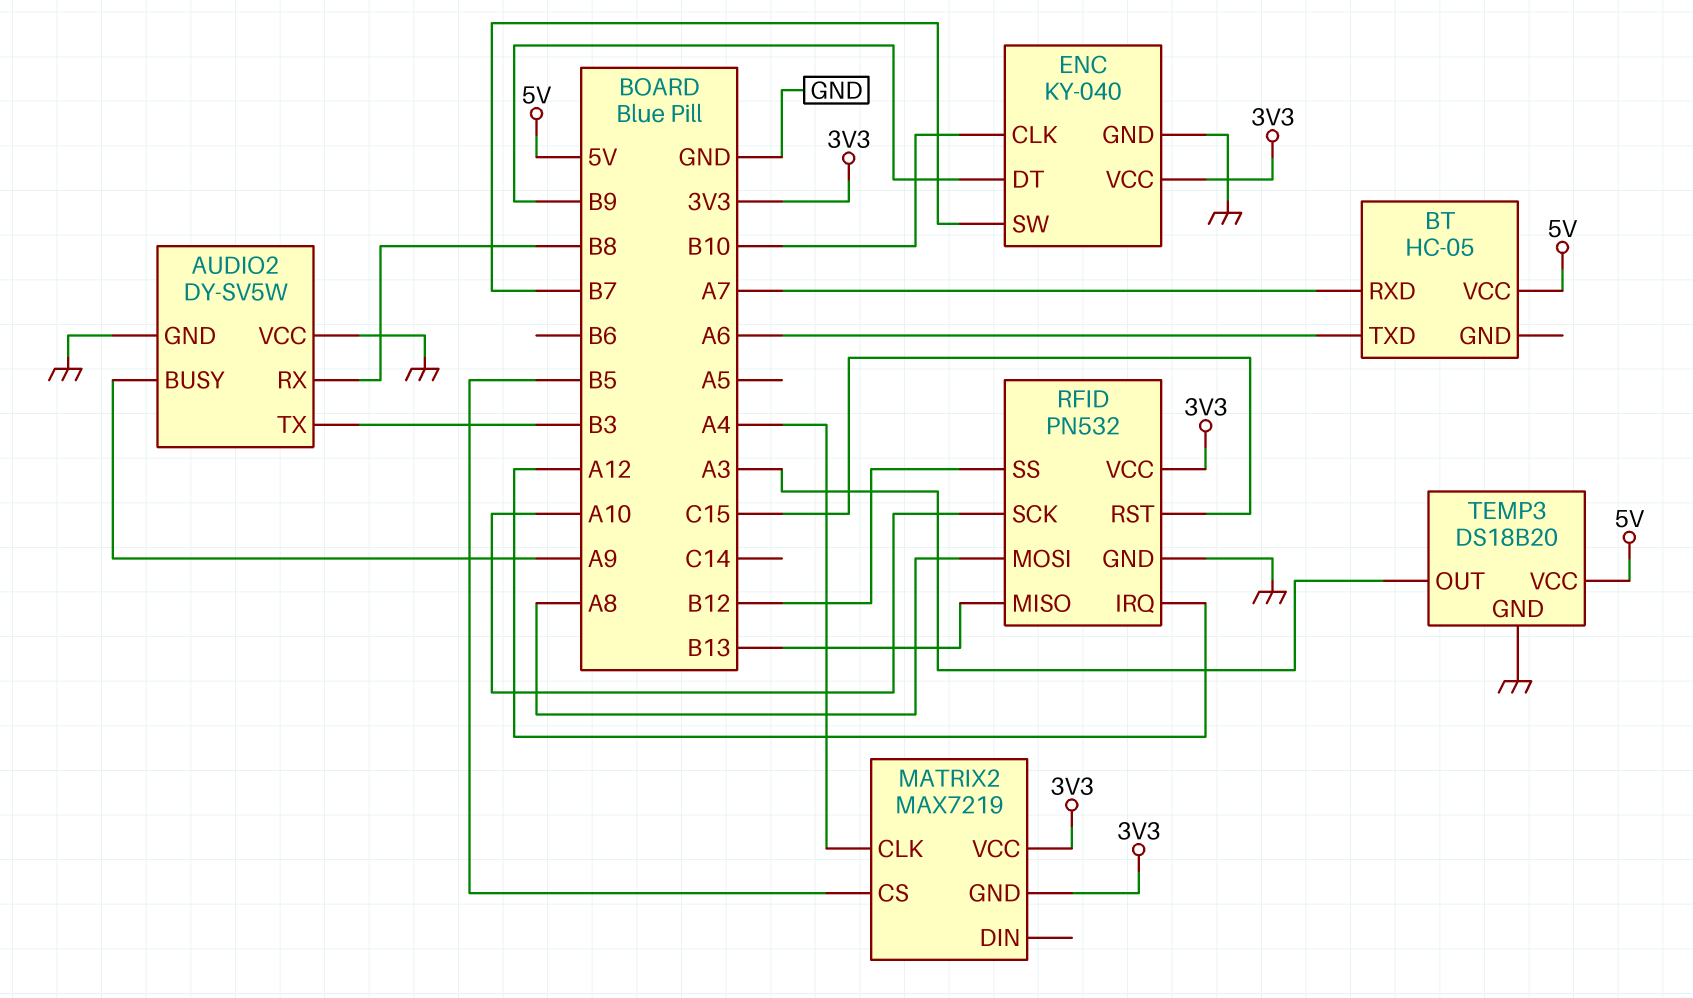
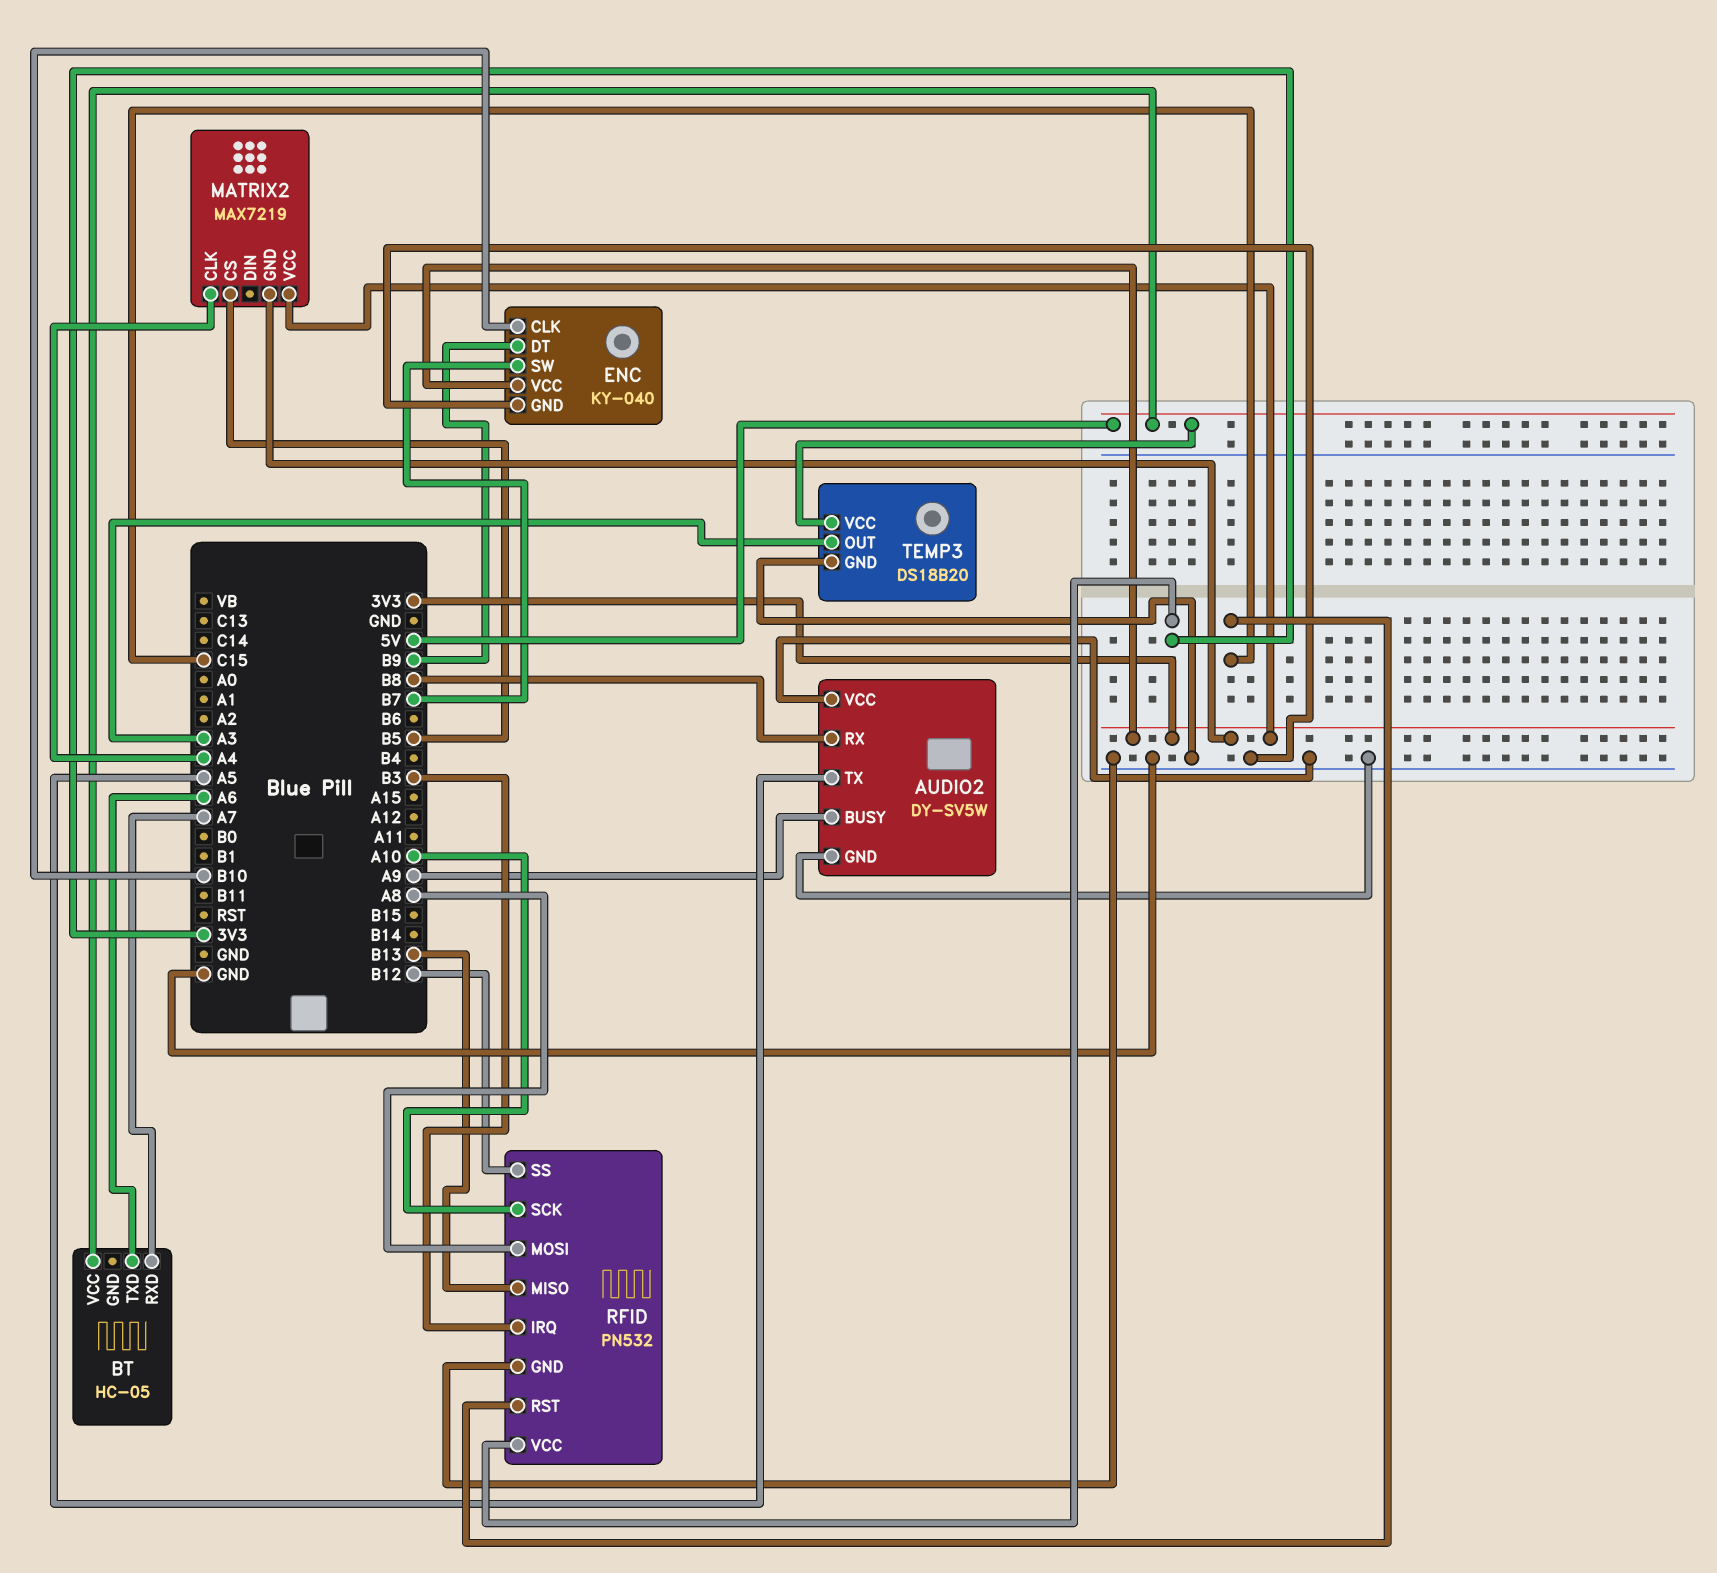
AUDIO2 pin TX: B3 -> A5
RFID pin IRQ: A12 -> B3

